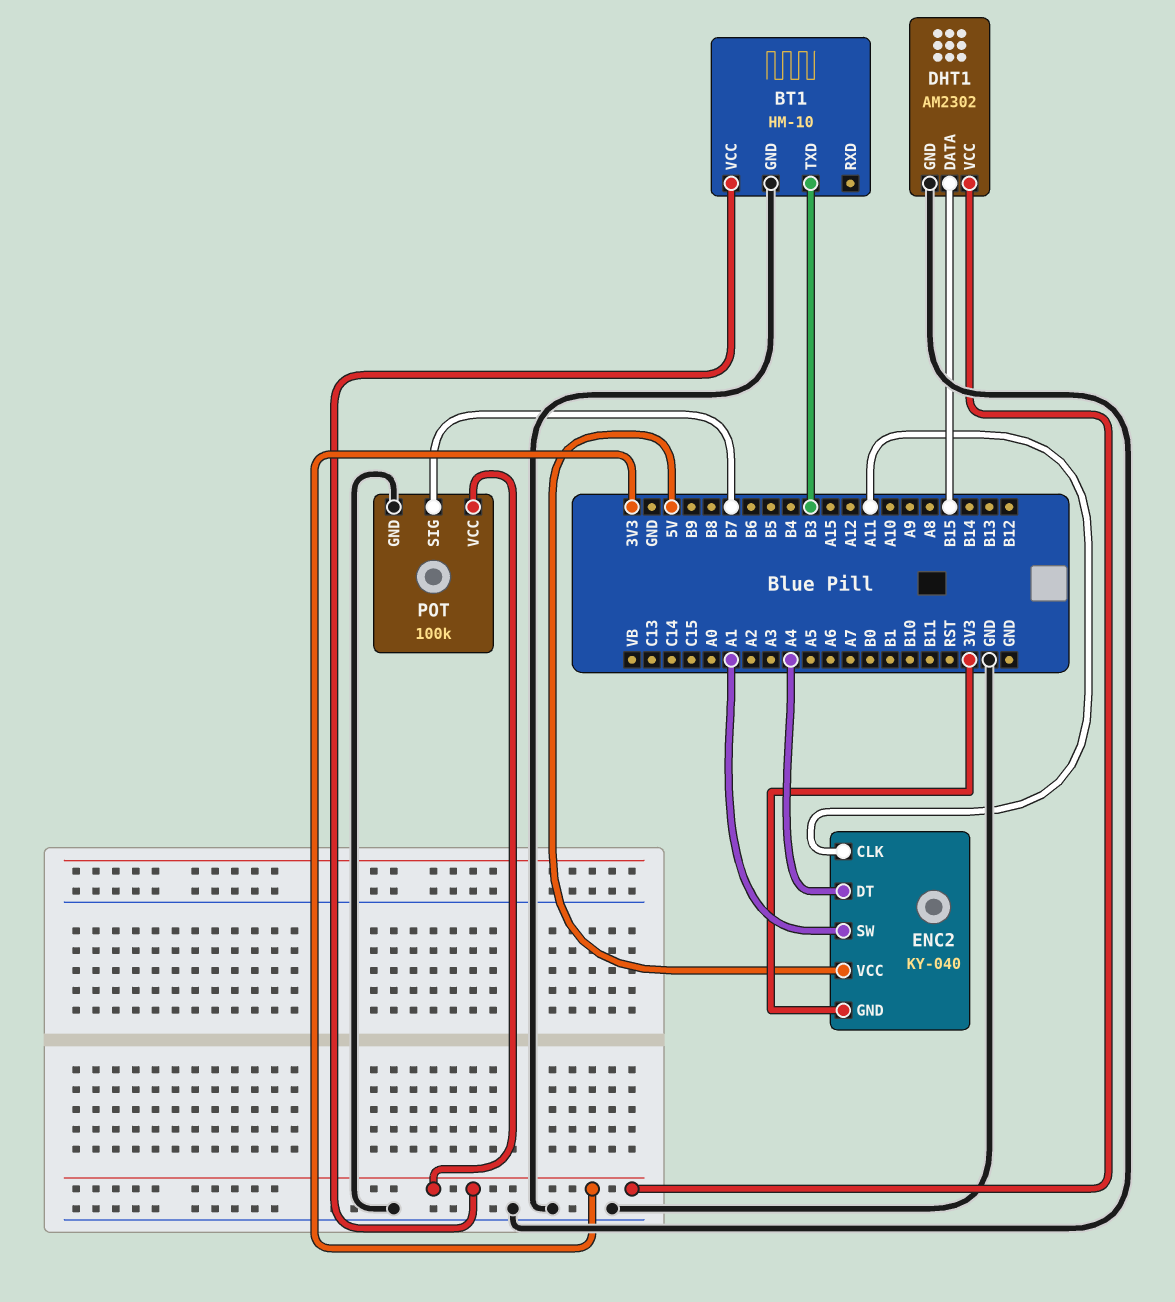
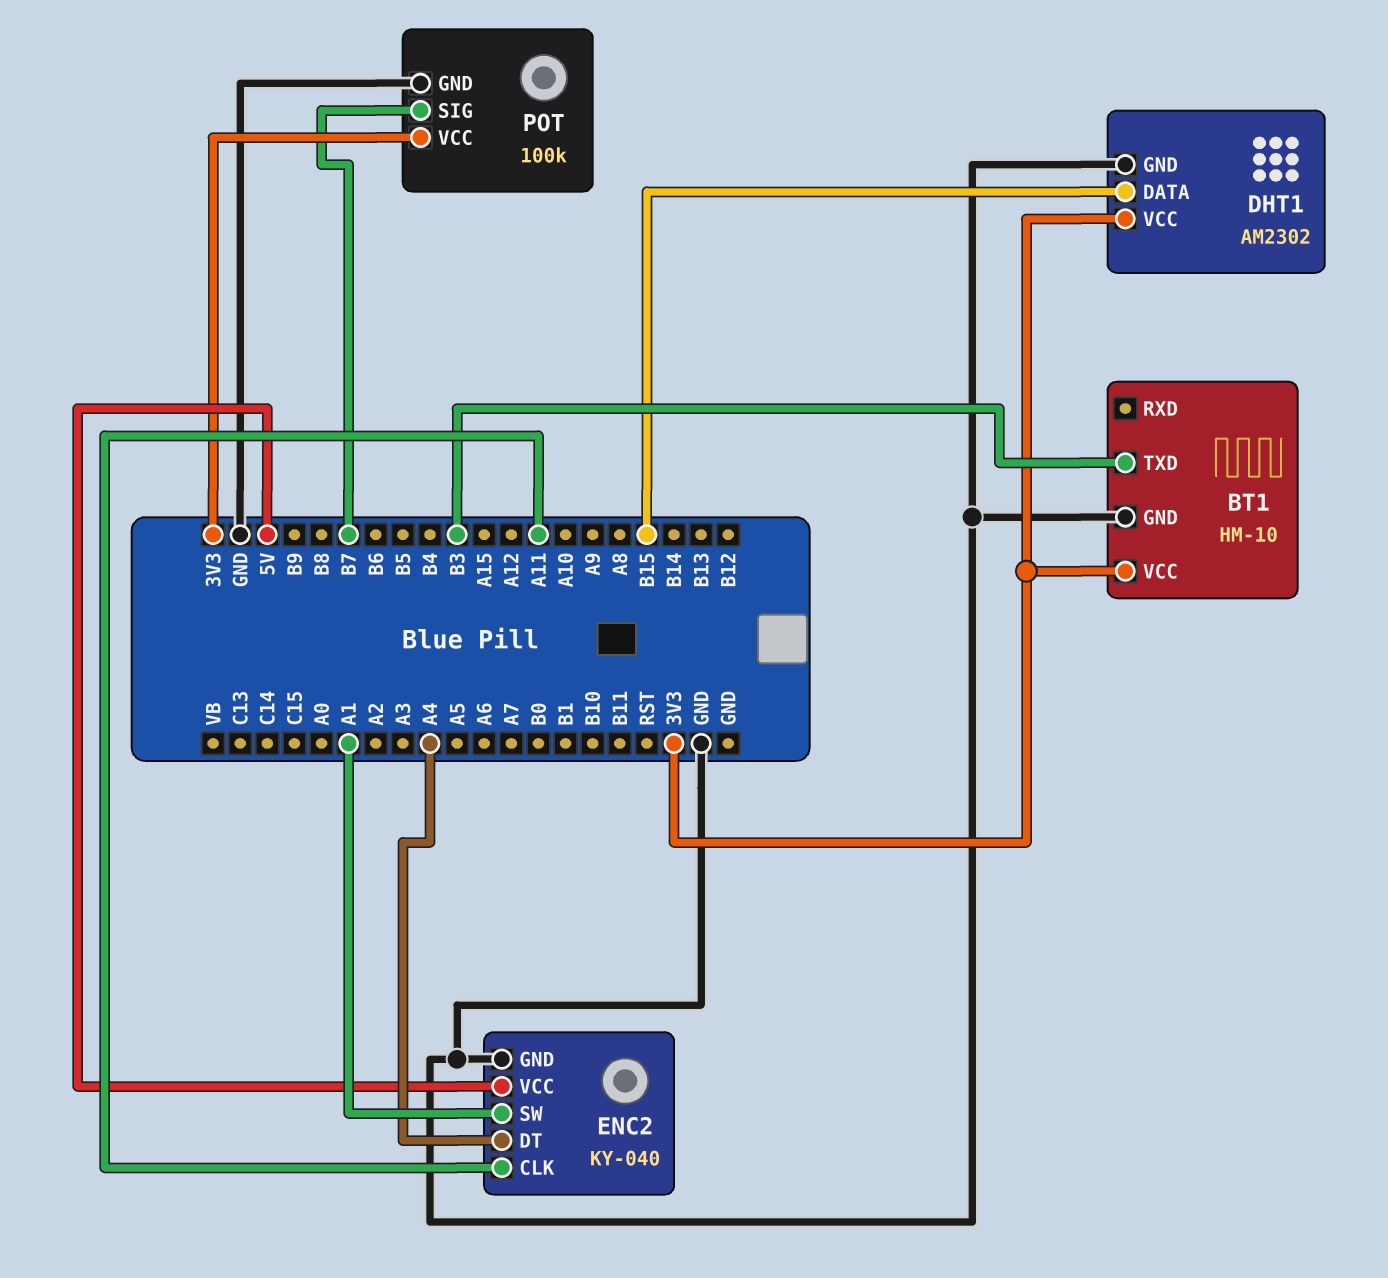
ENC2 pin GND: 3V3 -> GND

